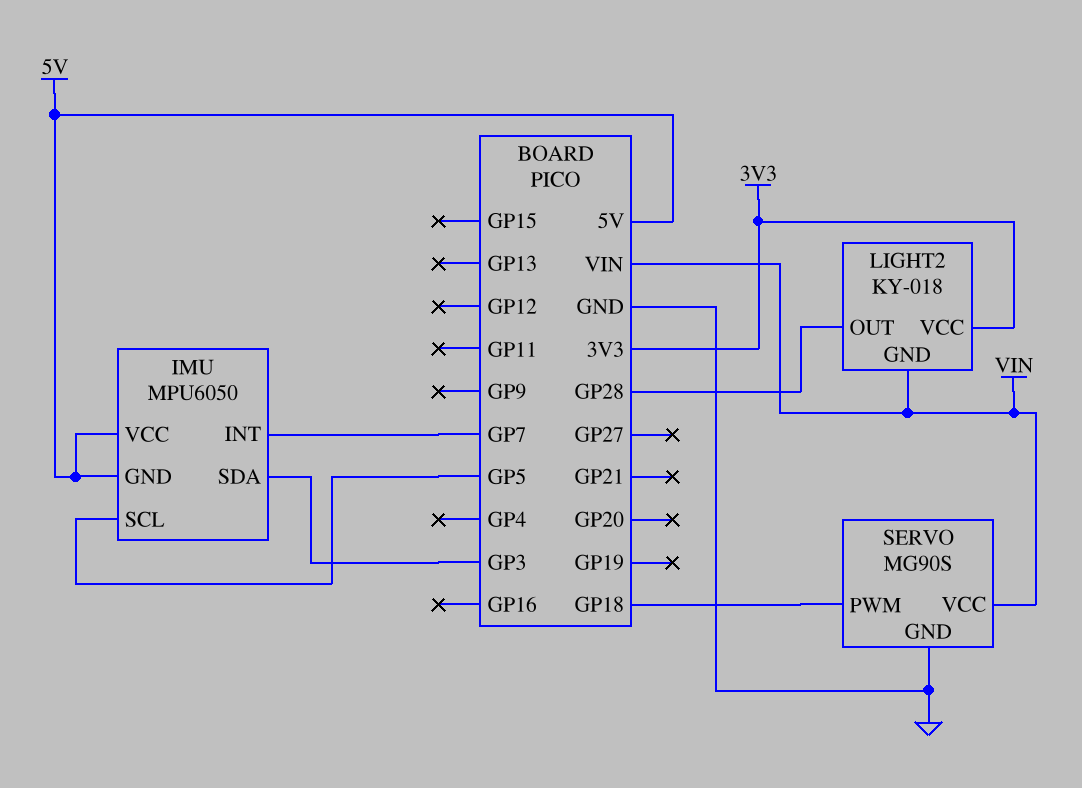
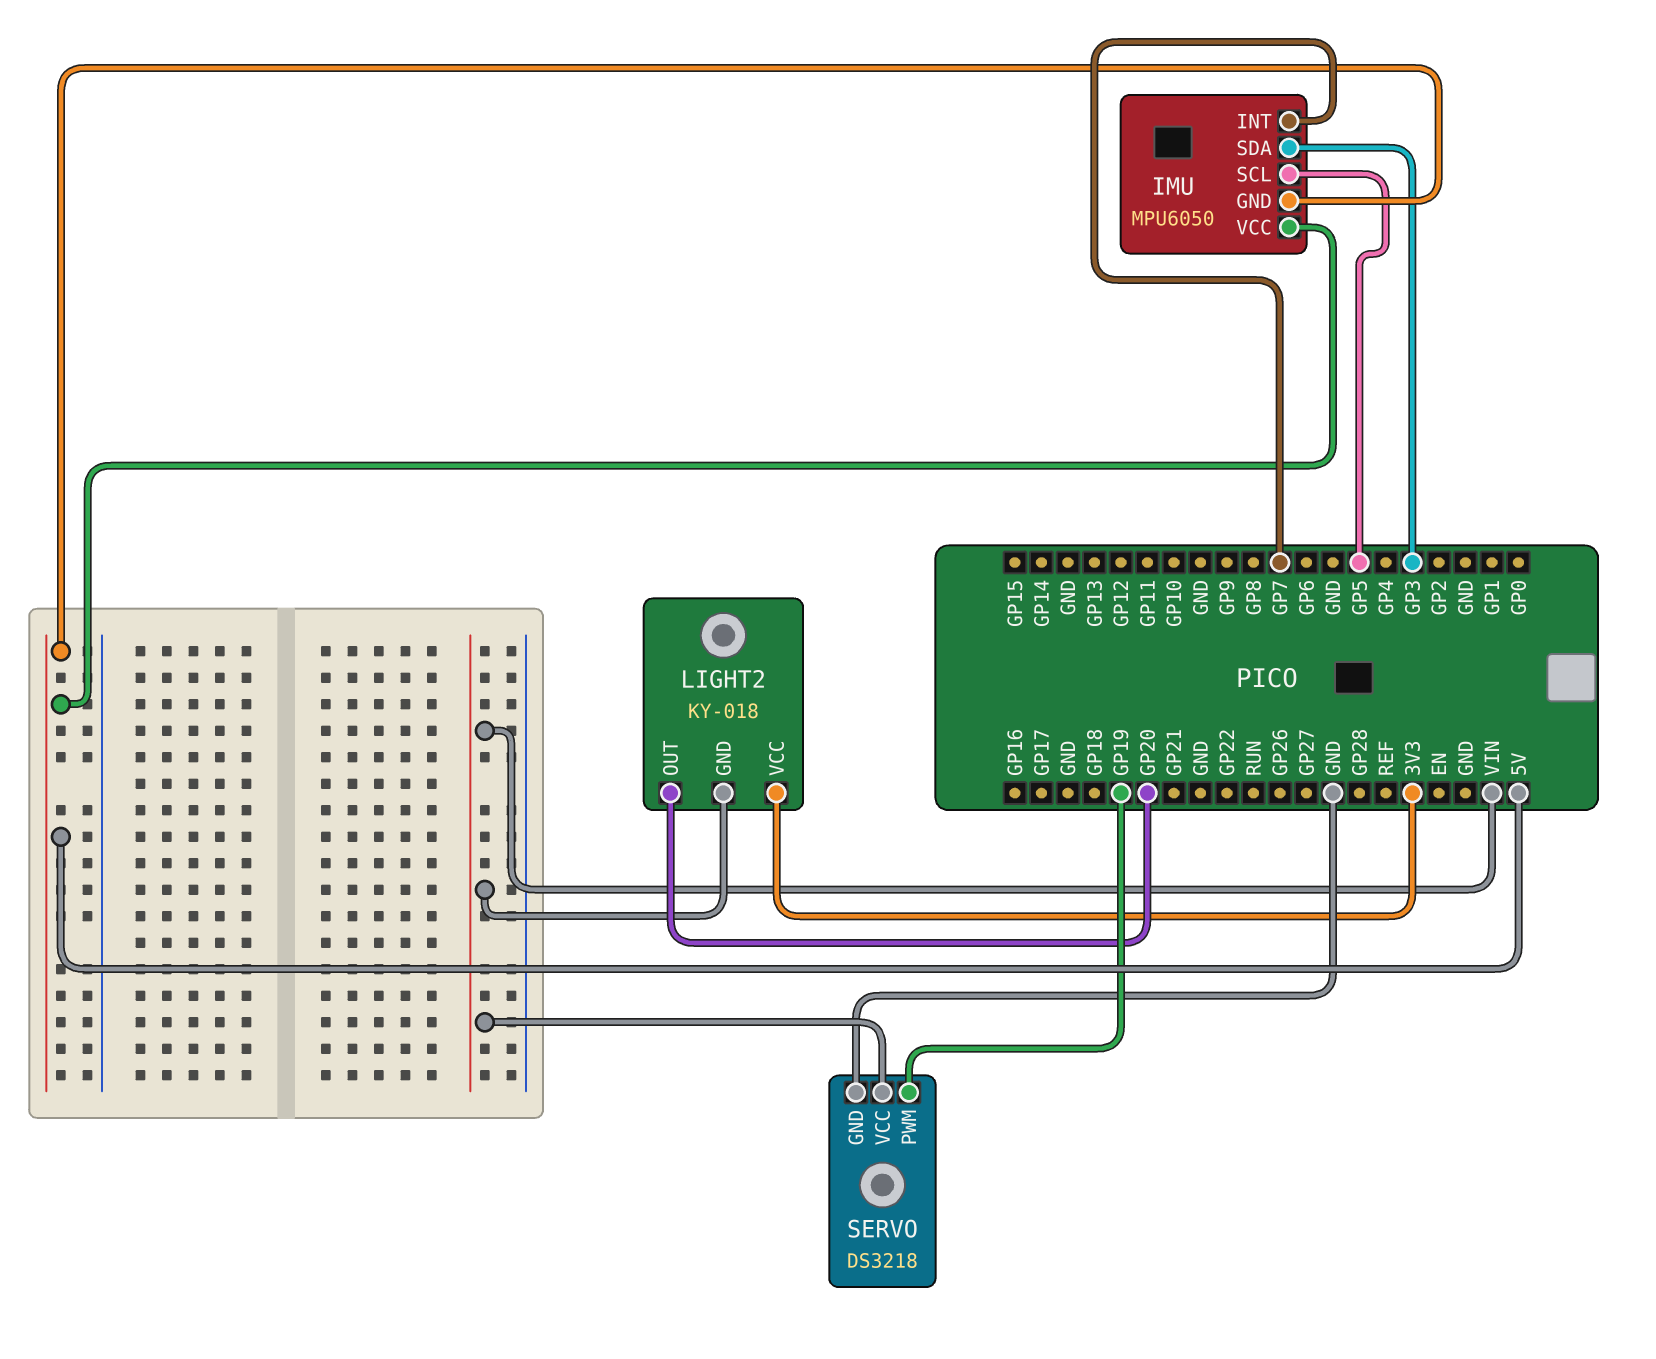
LIGHT2 pin OUT: GP28 -> GP20
SERVO: MG90S -> DS3218
SERVO pin PWM: GP18 -> GP19

